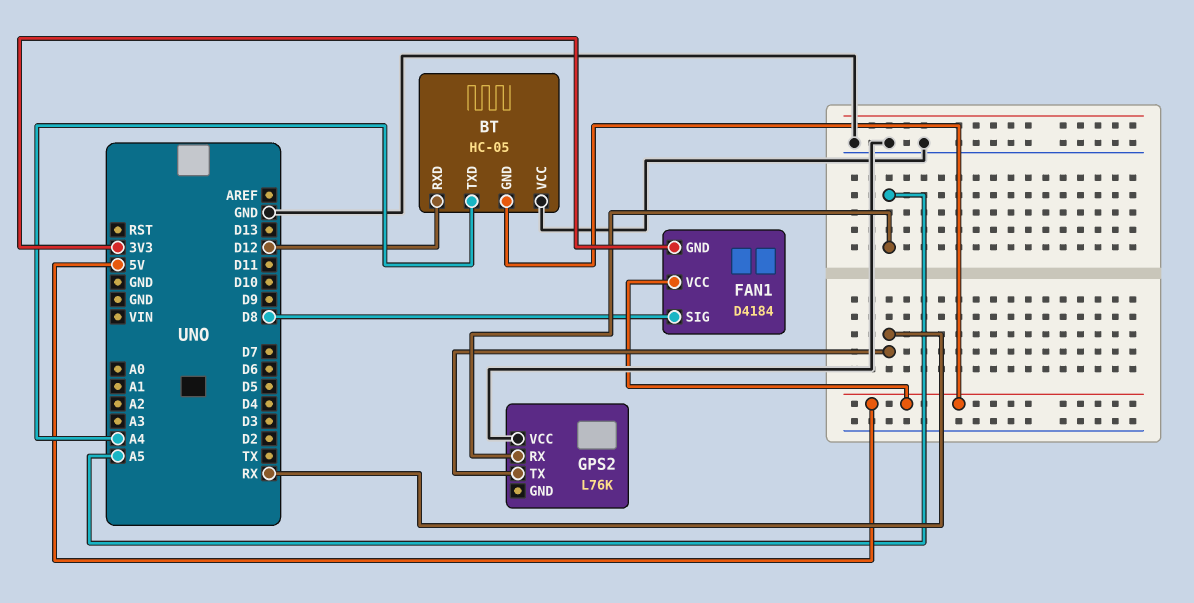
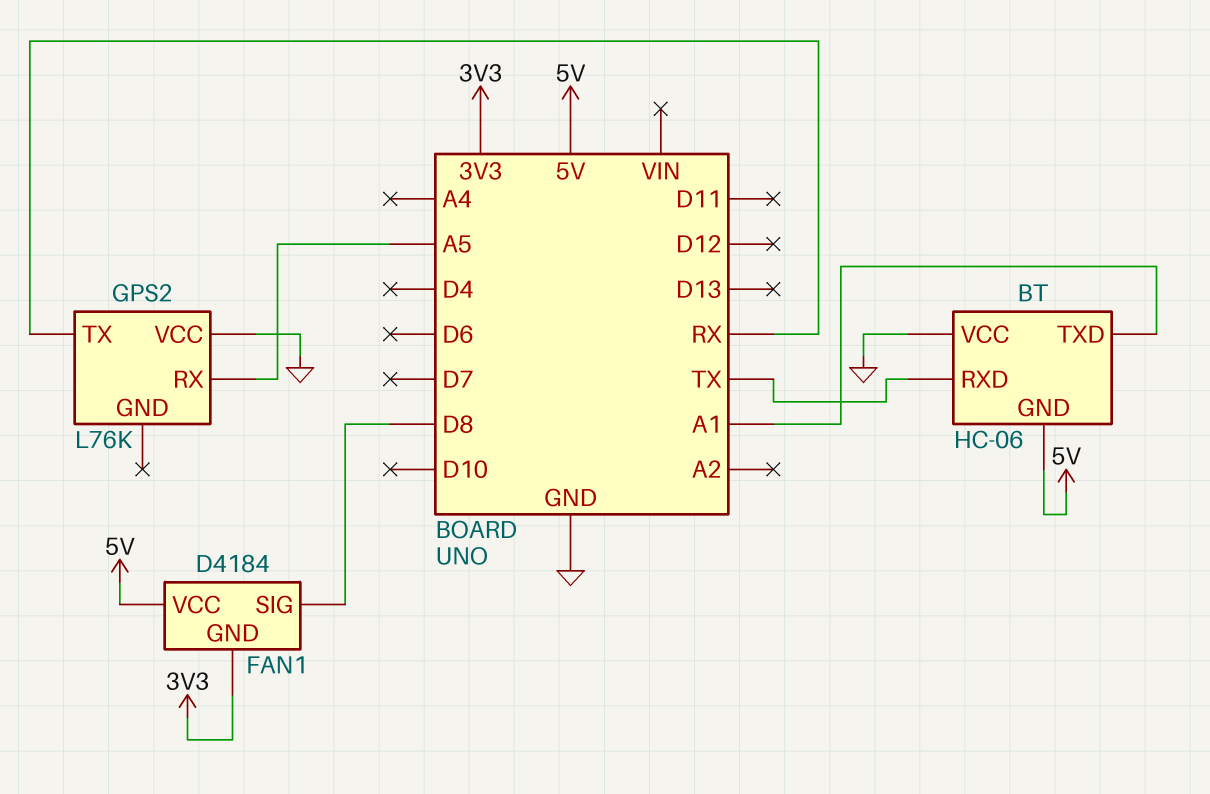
BT: HC-05 -> HC-06
BT pin RXD: D12 -> TX
BT pin TXD: A4 -> A1

